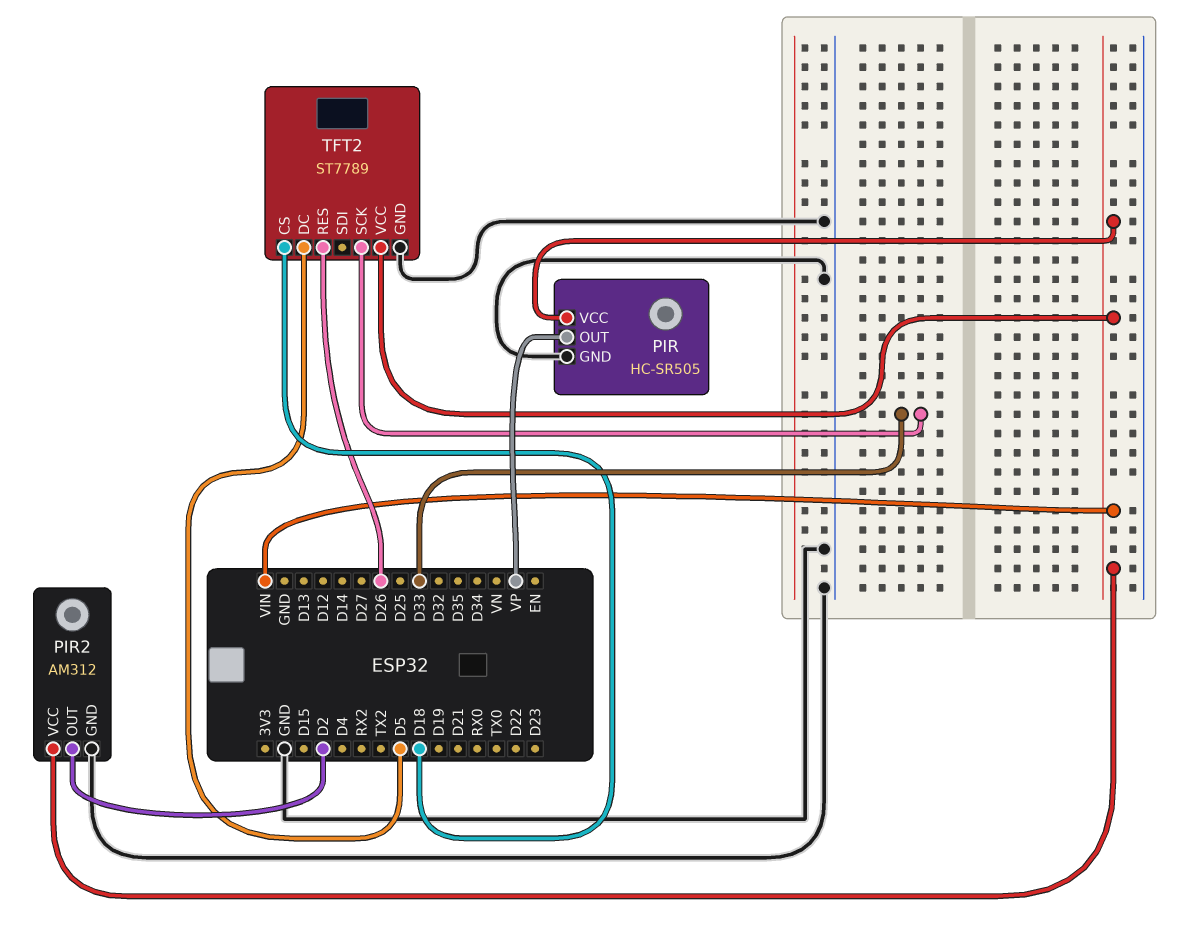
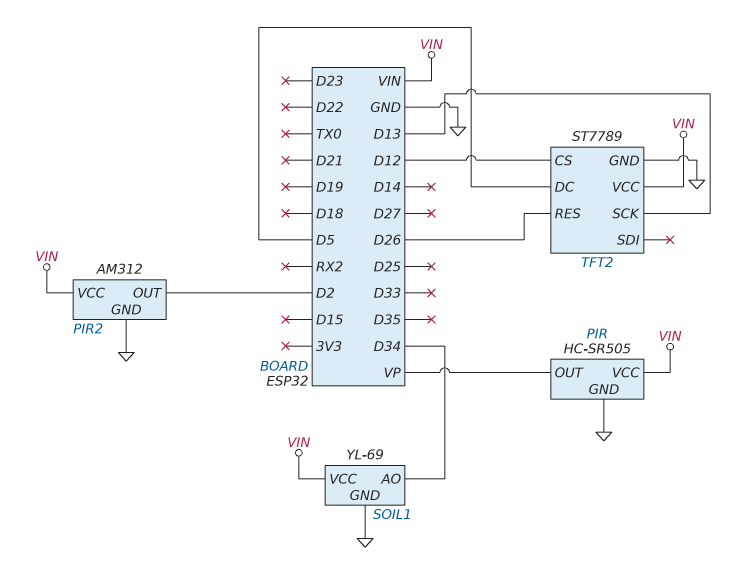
SOIL1: none -> YL-69
SOIL1 pin AO: none -> D34
SOIL1 pin GND: none -> GND
SOIL1 pin VCC: none -> VIN
TFT2 pin CS: D18 -> D12
TFT2 pin SCK: D33 -> D13

